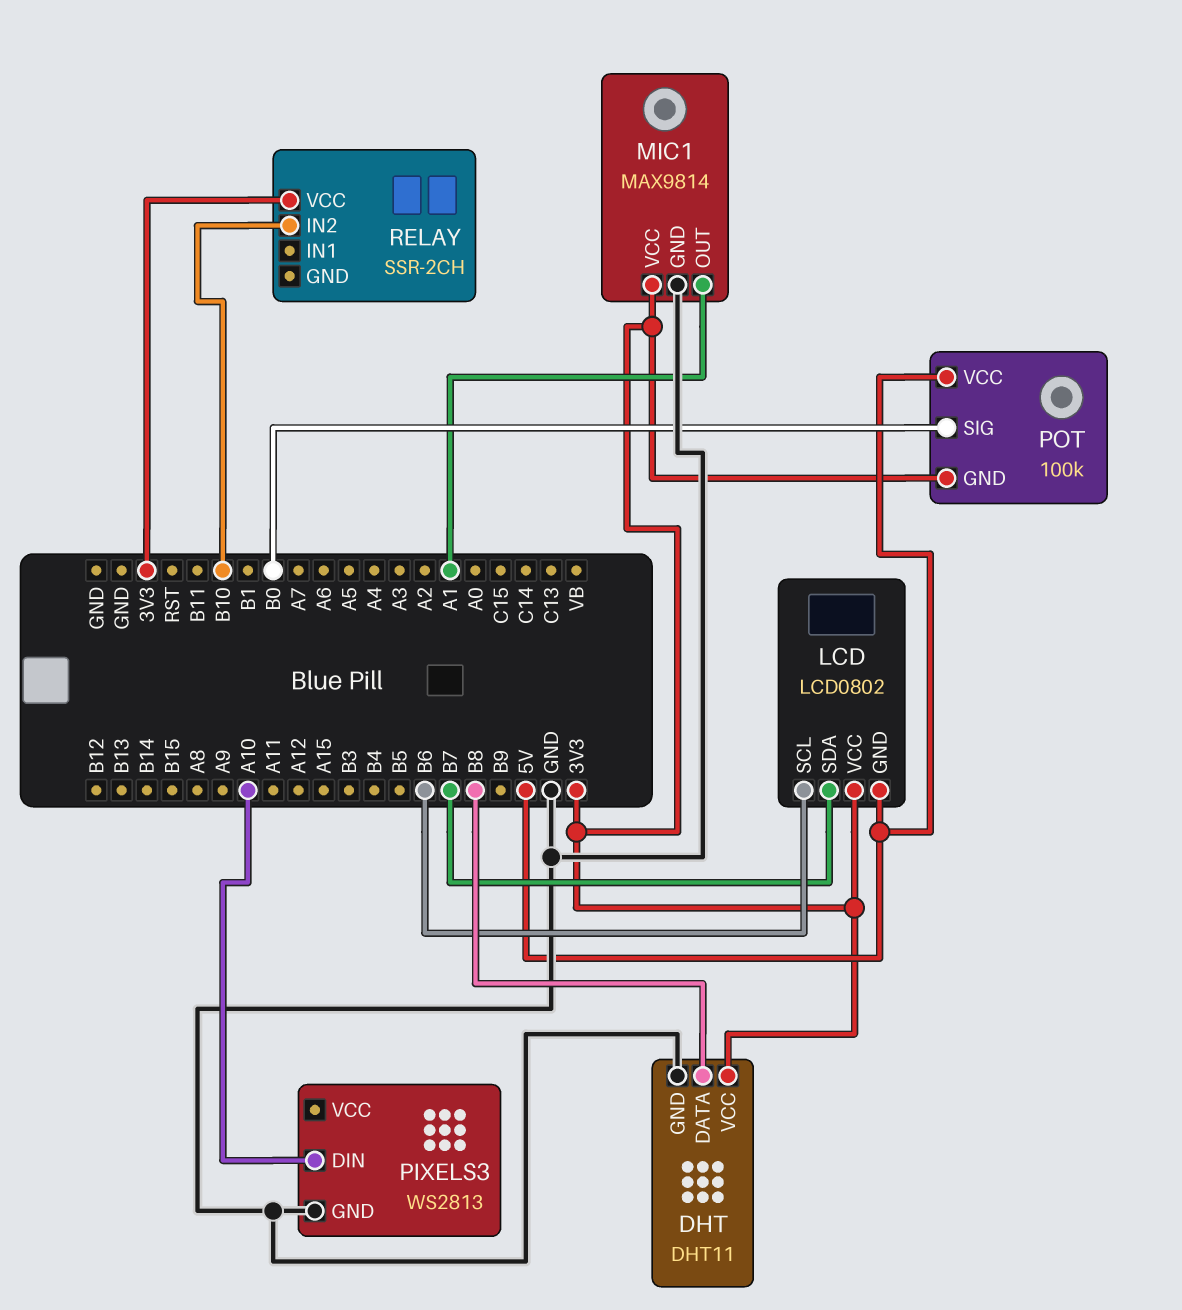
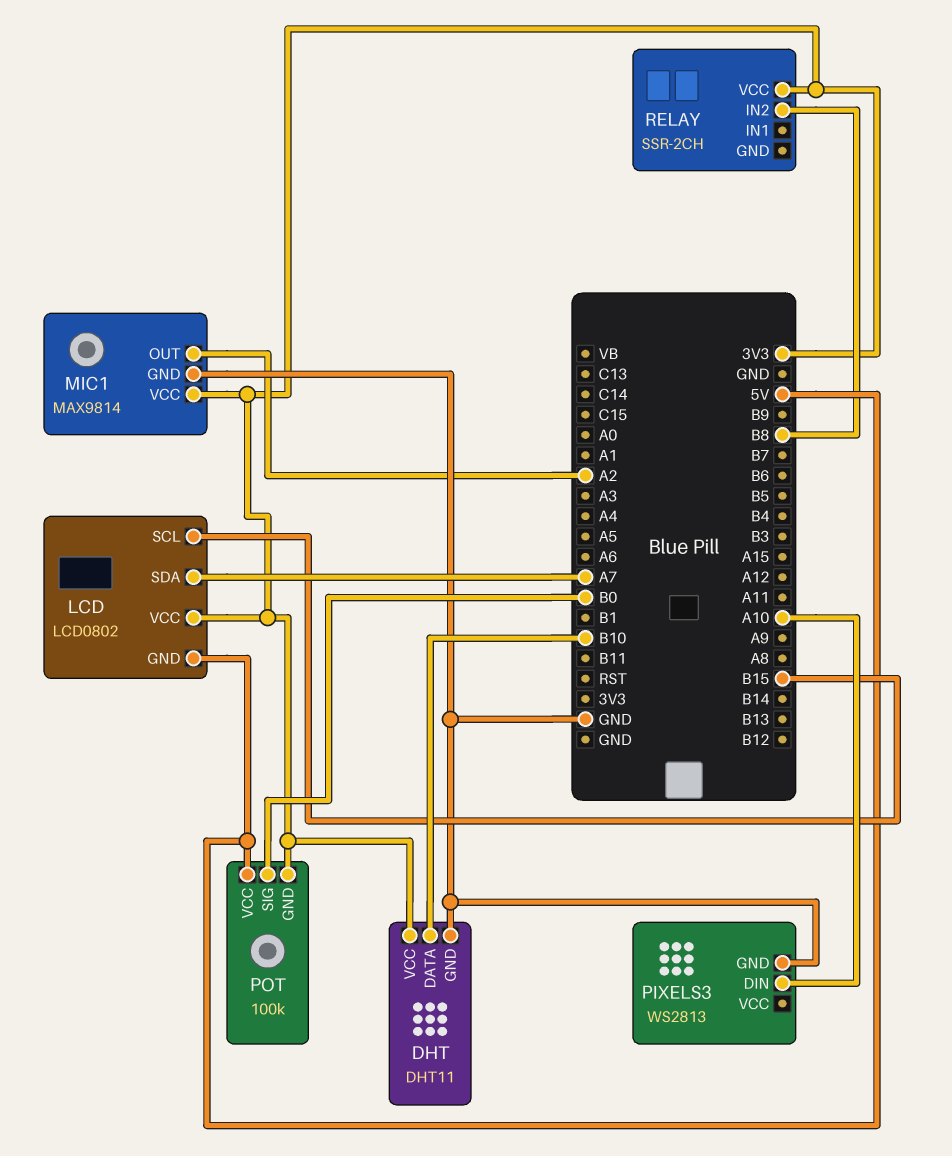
DHT pin DATA: B8 -> B10
LCD pin SCL: B6 -> B15
LCD pin SDA: B7 -> A7
MIC1 pin OUT: A1 -> A2
RELAY pin IN2: B10 -> B8

